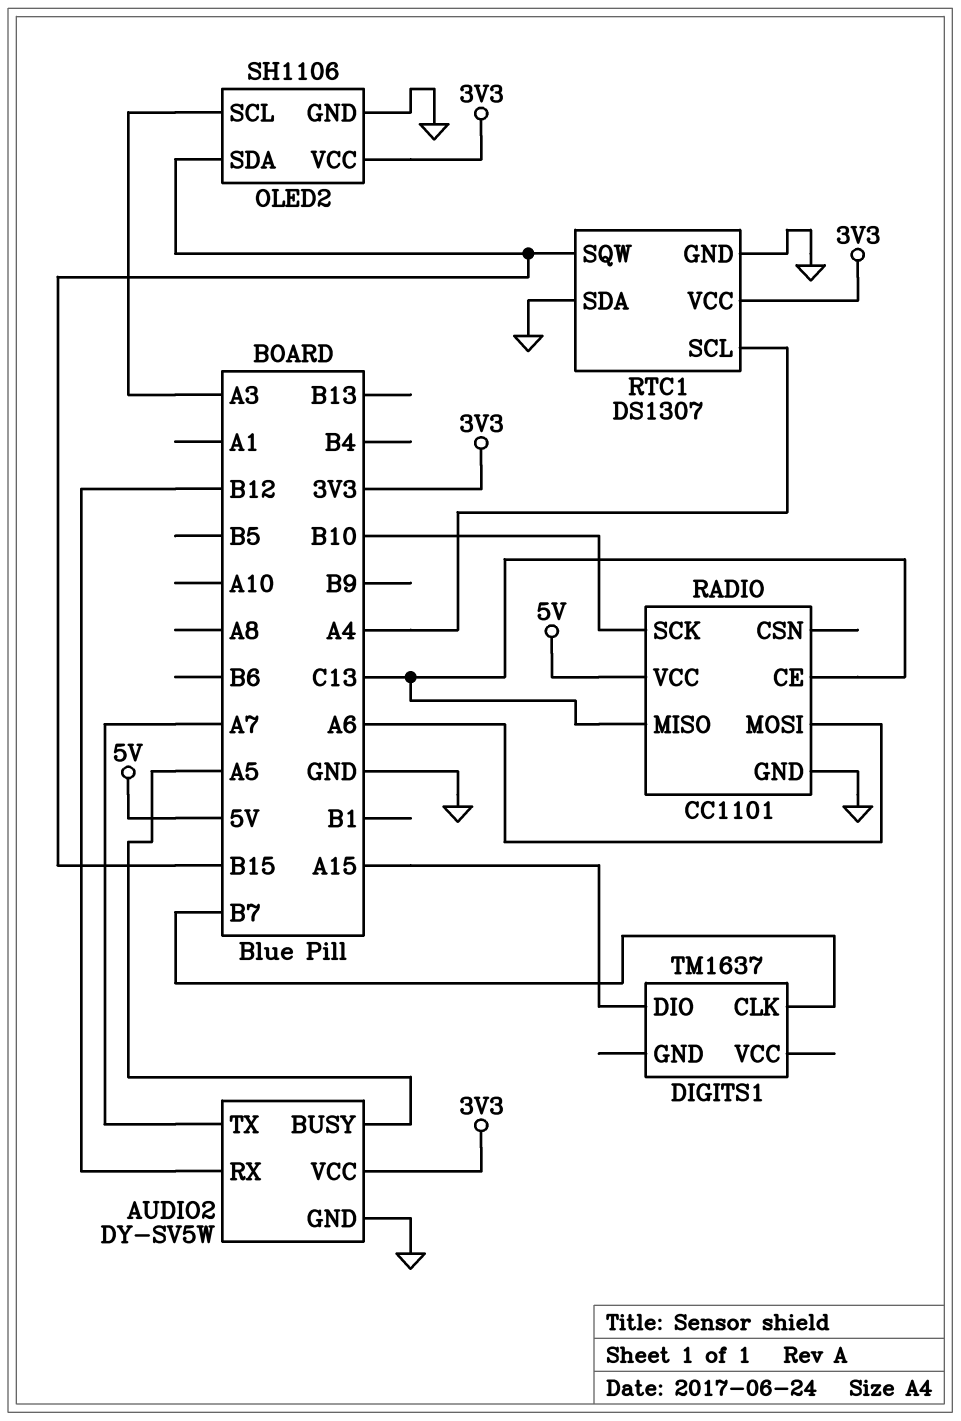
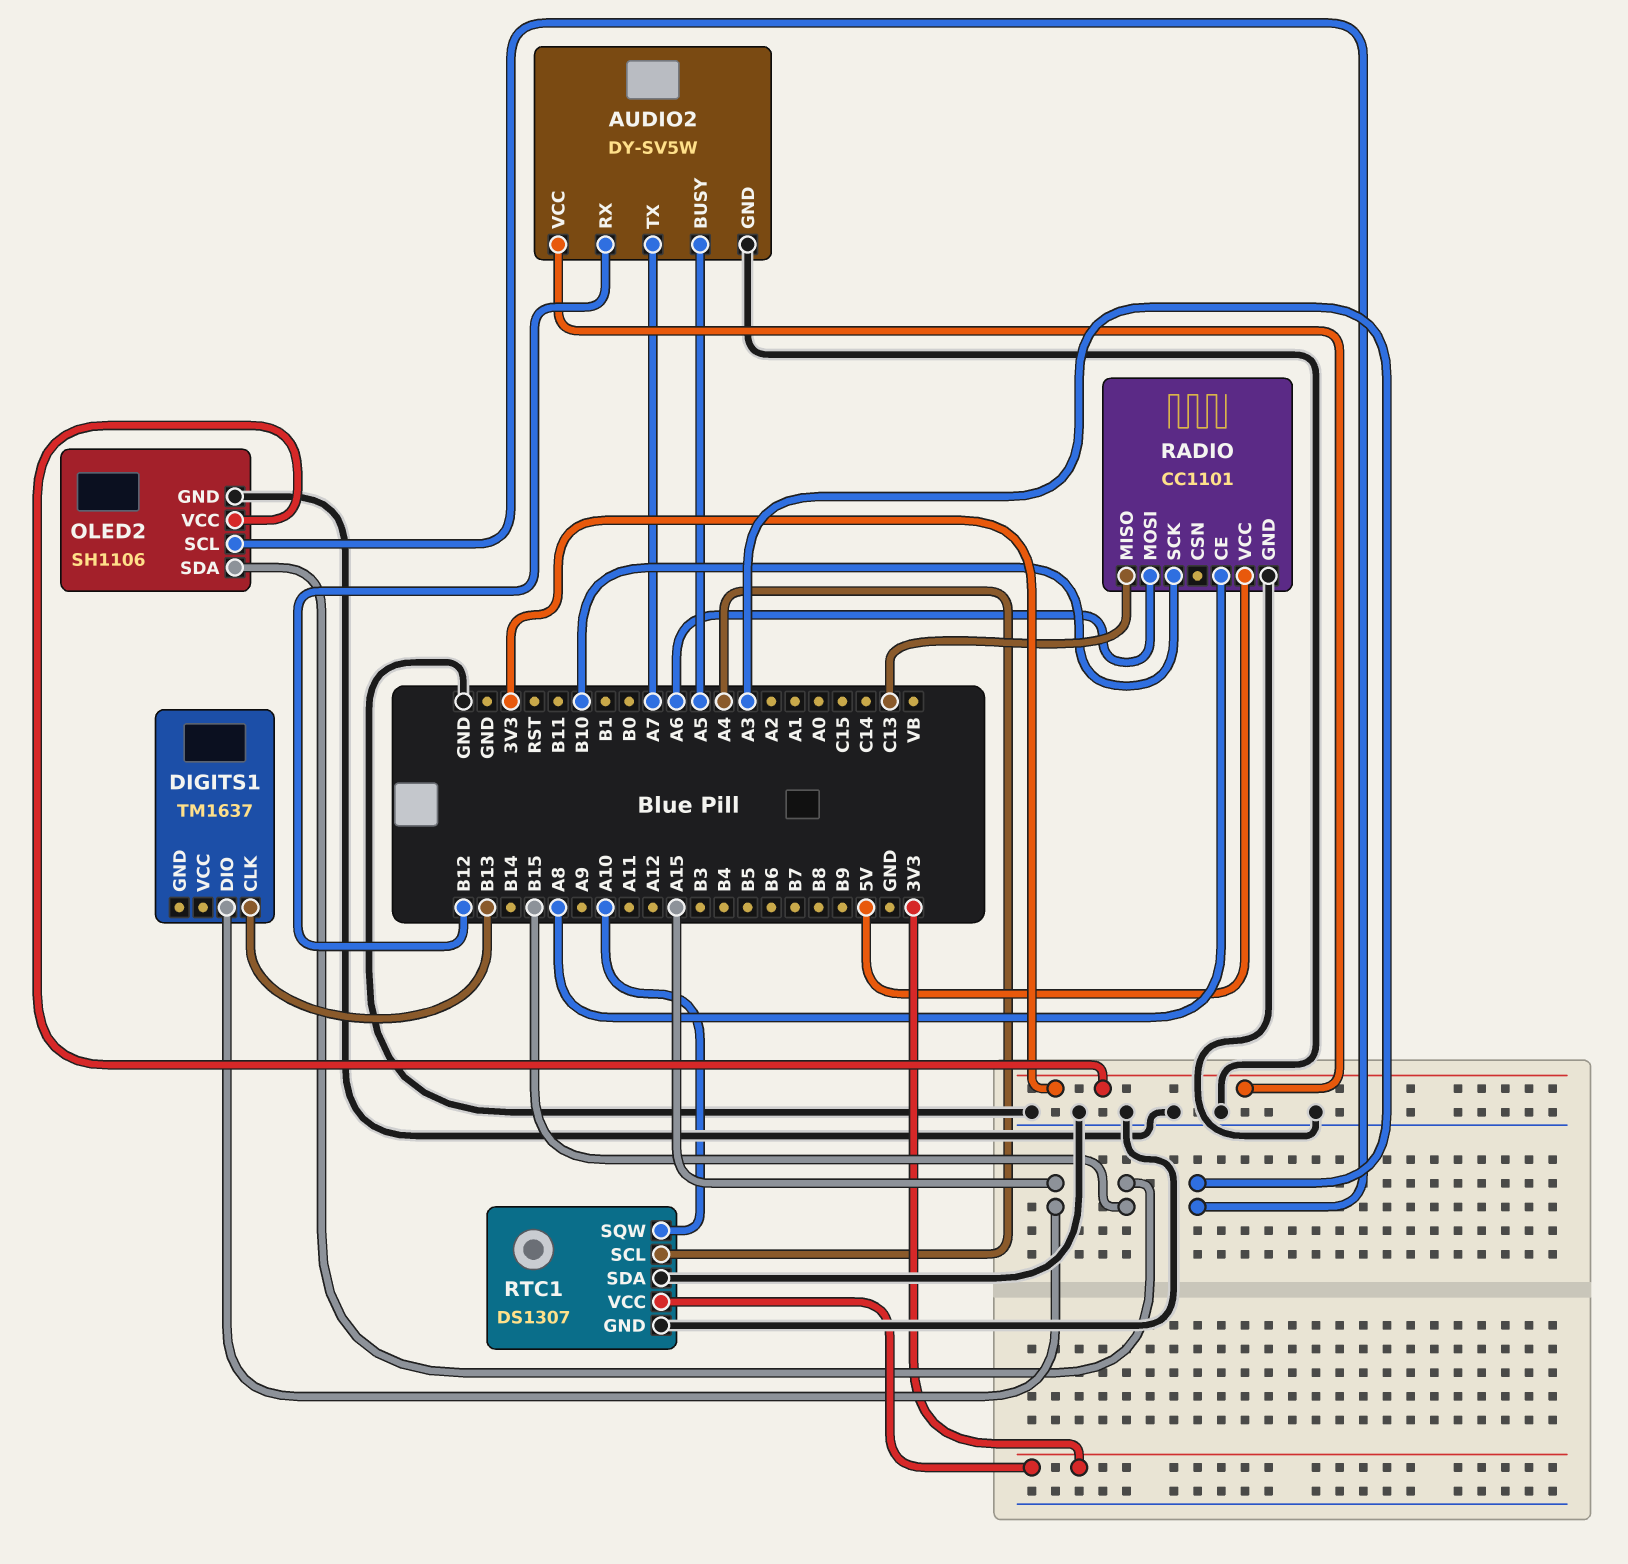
DIGITS1 pin CLK: B7 -> B13
RADIO pin CE: C13 -> A8
RTC1 pin SQW: B15 -> A10

